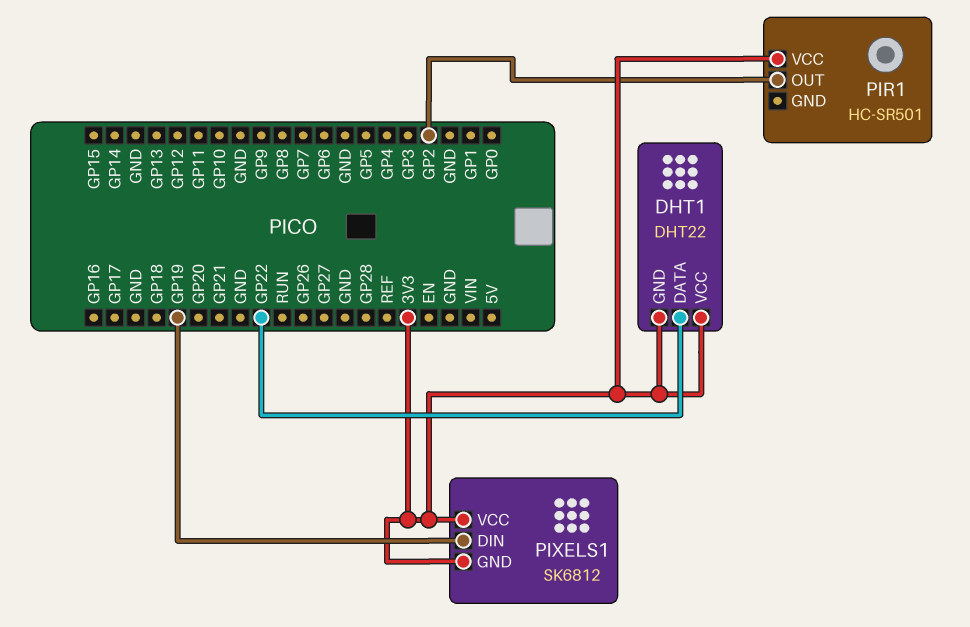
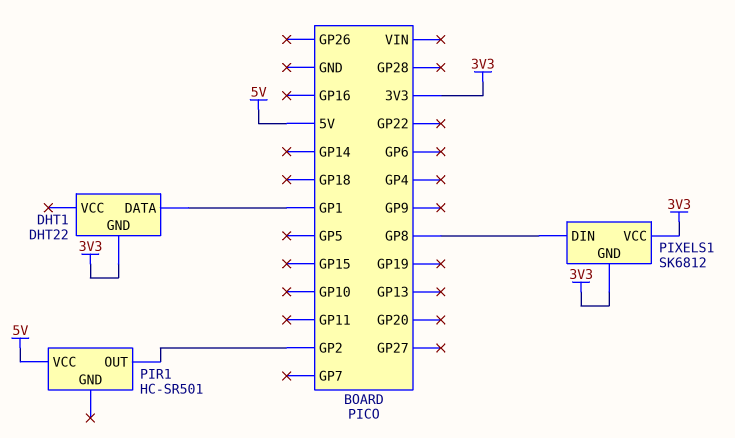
DHT1 pin DATA: GP22 -> GP1
DHT1 pin VCC: 3V3 -> none
PIR1 pin VCC: 3V3 -> 5V
PIXELS1 pin DIN: GP19 -> GP8

